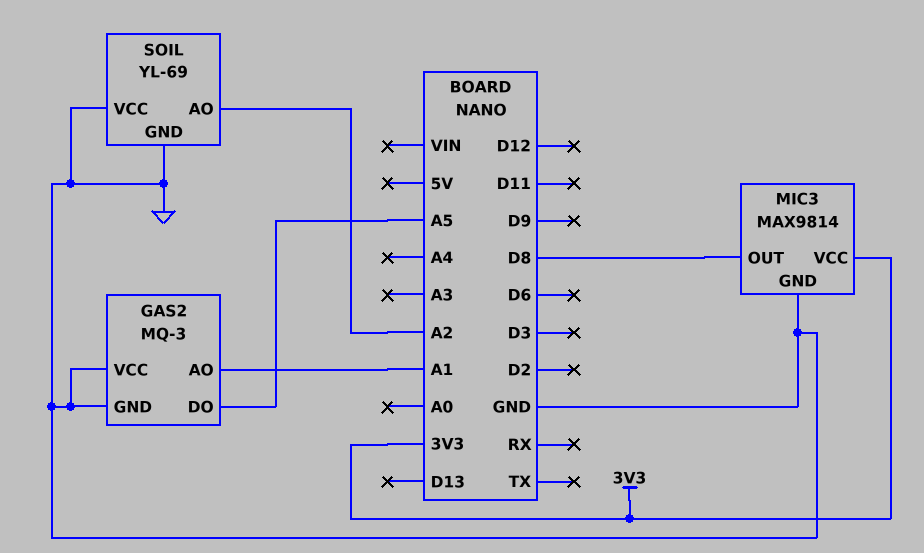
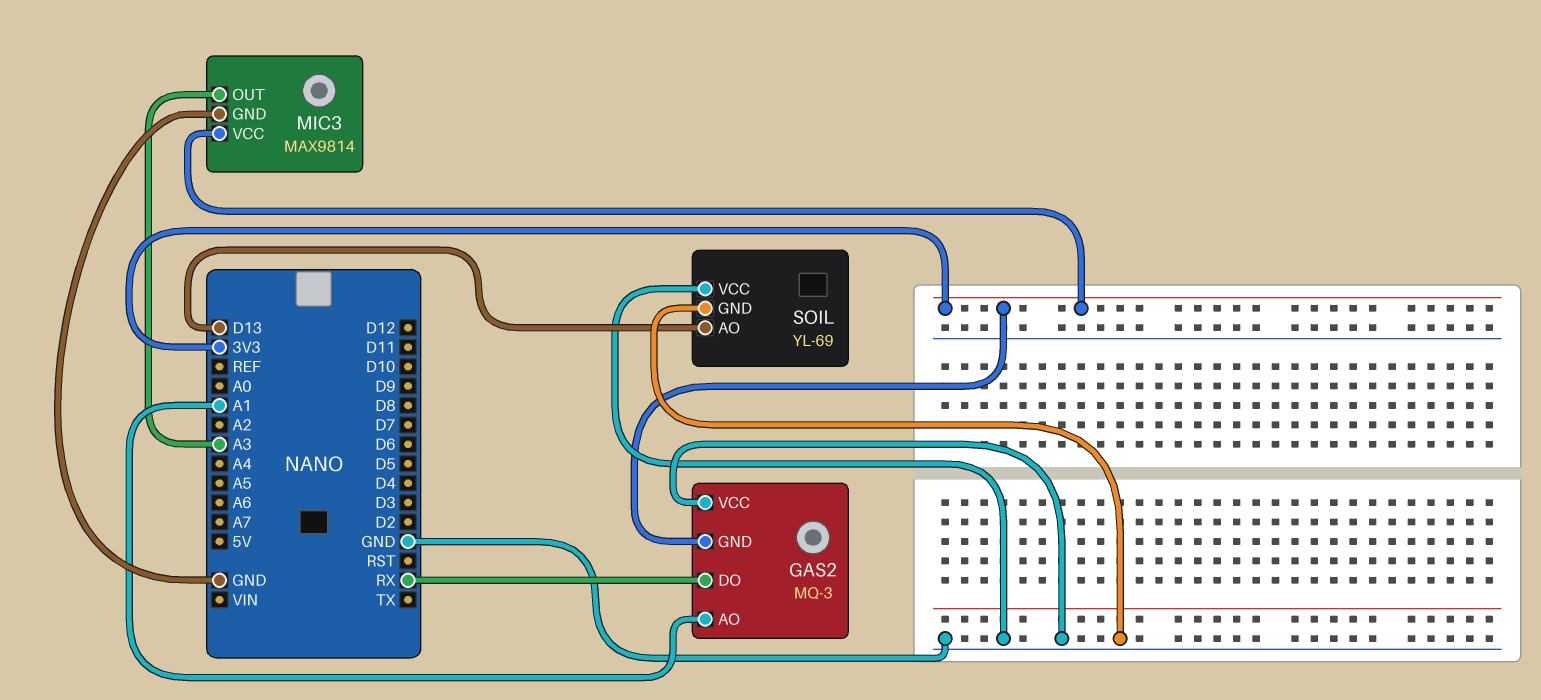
GAS2 pin DO: A5 -> RX
GAS2 pin GND: GND -> 3V3
MIC3 pin OUT: D8 -> A3
SOIL pin AO: A2 -> D13

